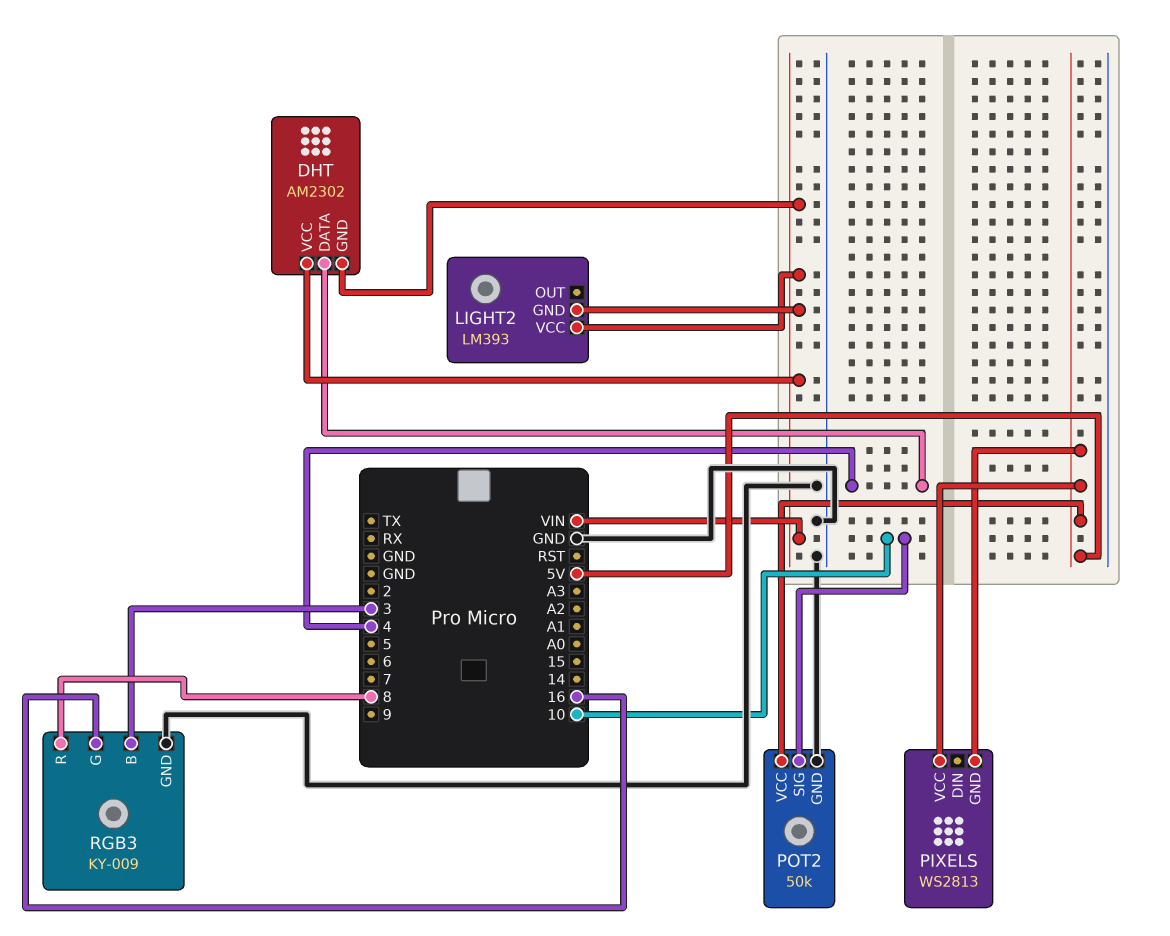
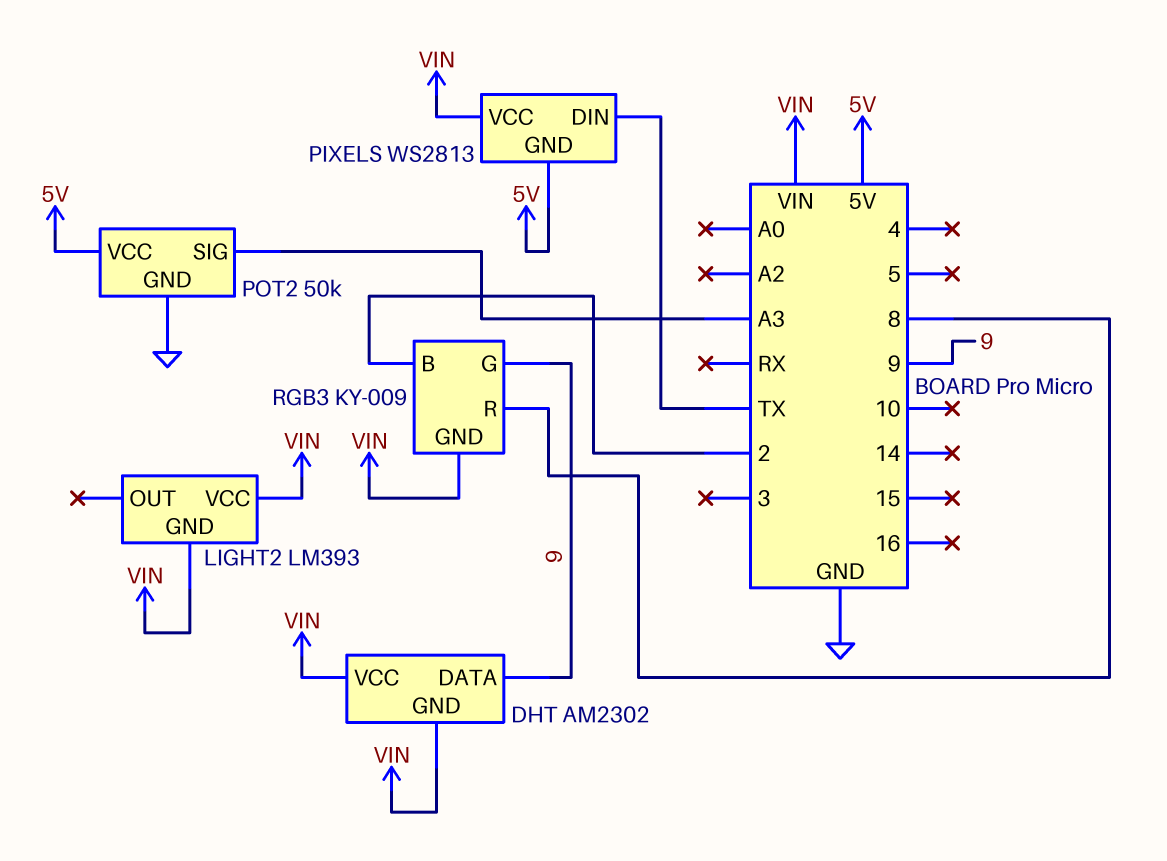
DHT pin DATA: 4 -> 9
PIXELS pin DIN: none -> TX
PIXELS pin VCC: 5V -> VIN
POT2 pin SIG: 10 -> A3
RGB3 pin B: 3 -> 2
RGB3 pin G: 16 -> 9
RGB3 pin GND: GND -> VIN

